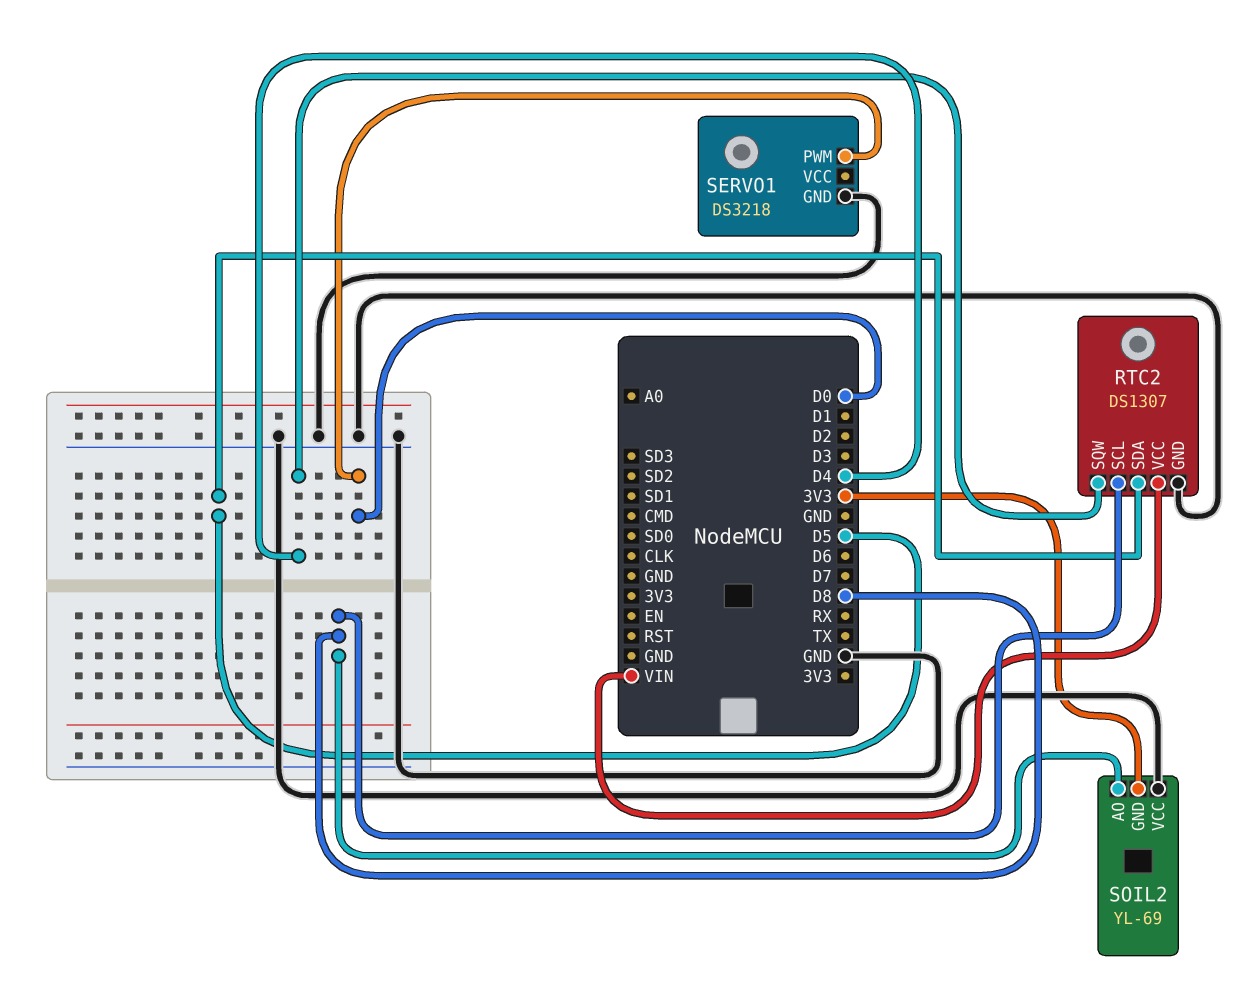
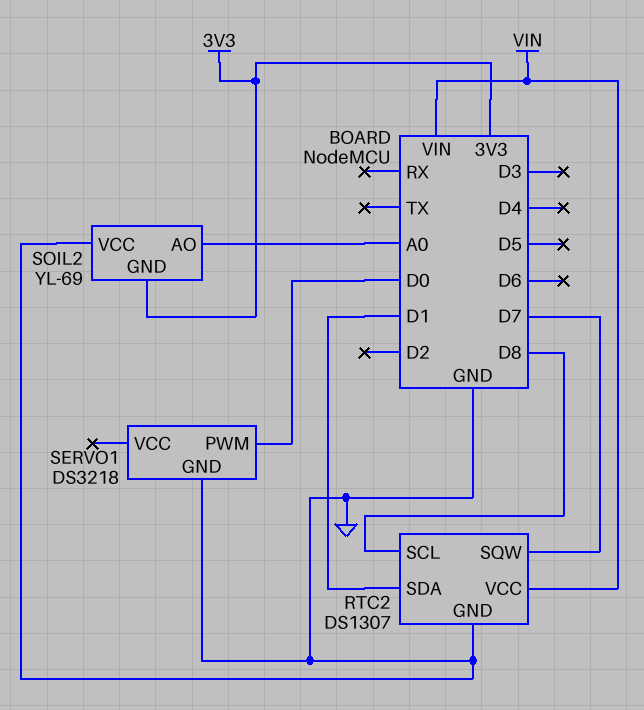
RTC2 pin SDA: D5 -> D1
RTC2 pin SQW: D4 -> D7
SOIL2 pin AO: D8 -> A0

